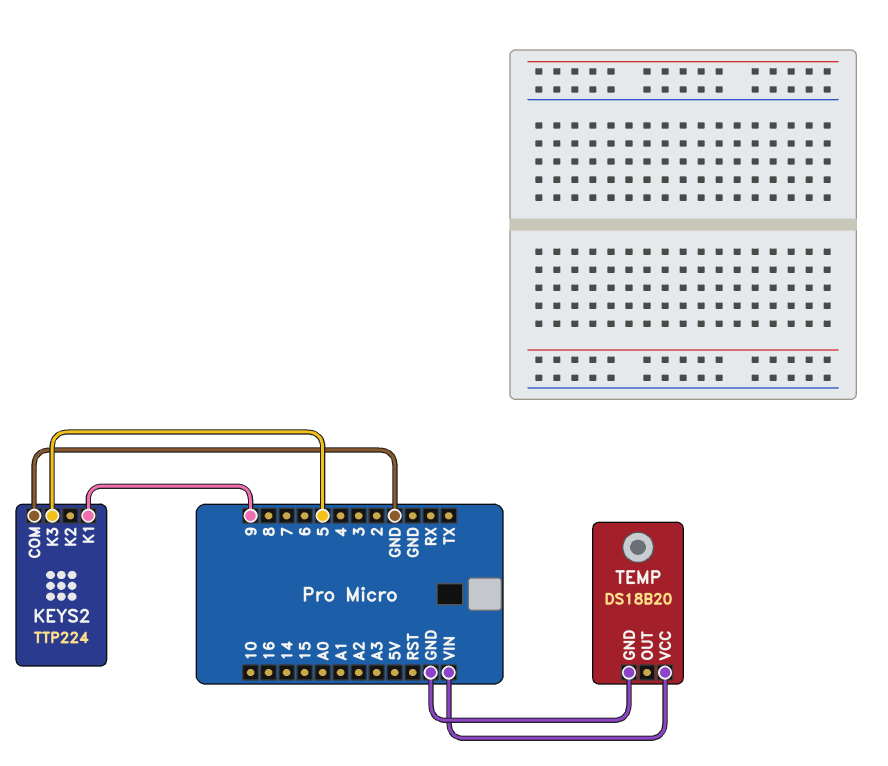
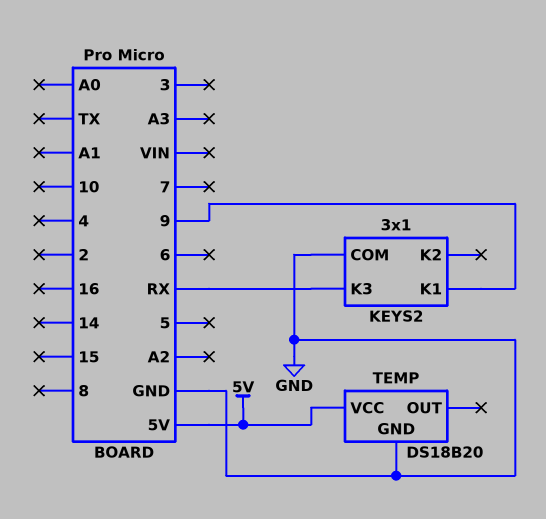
KEYS2: TTP224 -> 3x1
KEYS2 pin K3: 5 -> RX
TEMP pin VCC: VIN -> 5V

